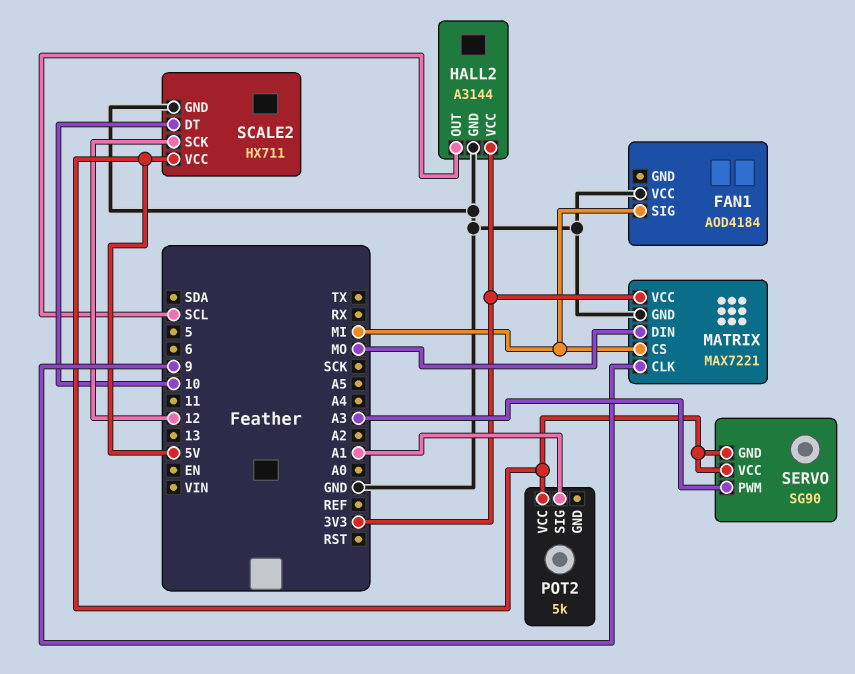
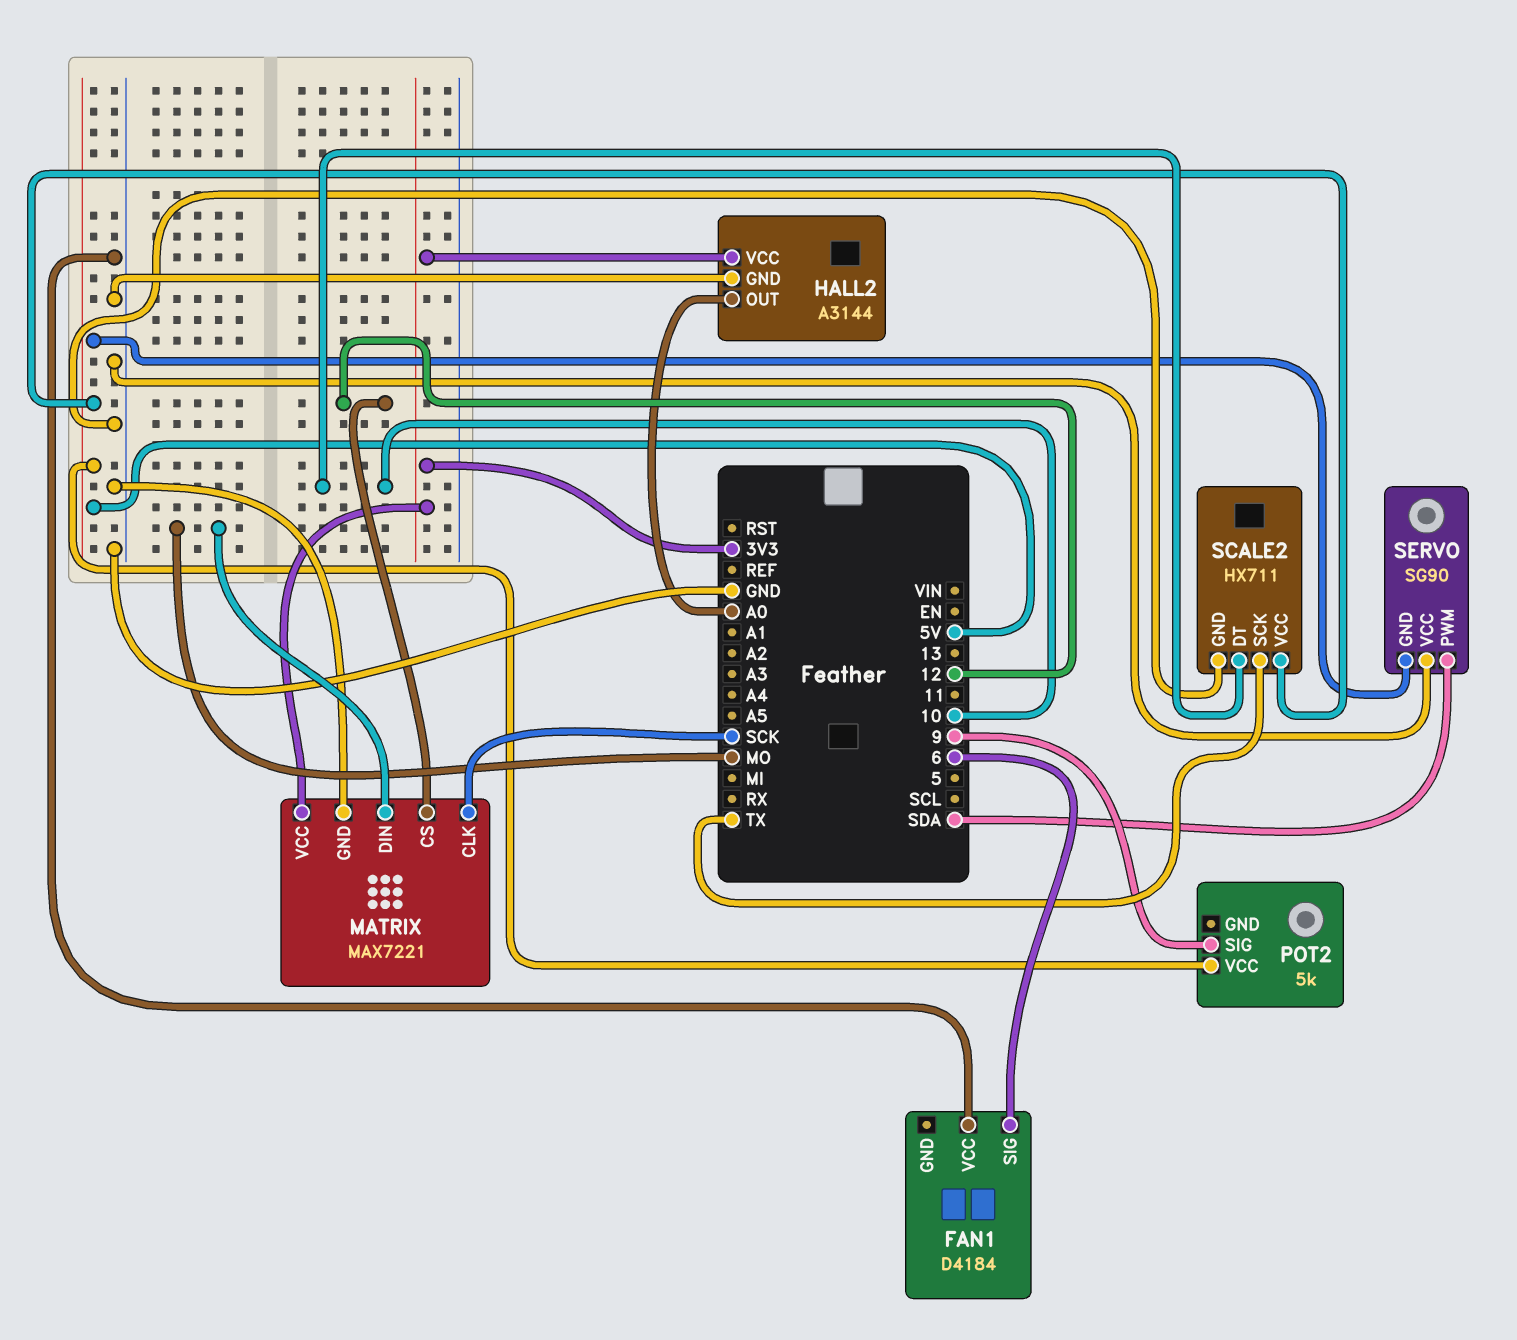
FAN1: AOD4184 -> D4184
FAN1 pin SIG: MI -> 6
HALL2 pin OUT: SCL -> A0
MATRIX pin CLK: 9 -> SCK
MATRIX pin CS: MI -> 12
POT2 pin SIG: A1 -> 9
SCALE2 pin SCK: 12 -> TX
SERVO pin PWM: A3 -> SDA
SERVO pin VCC: 5V -> GND

